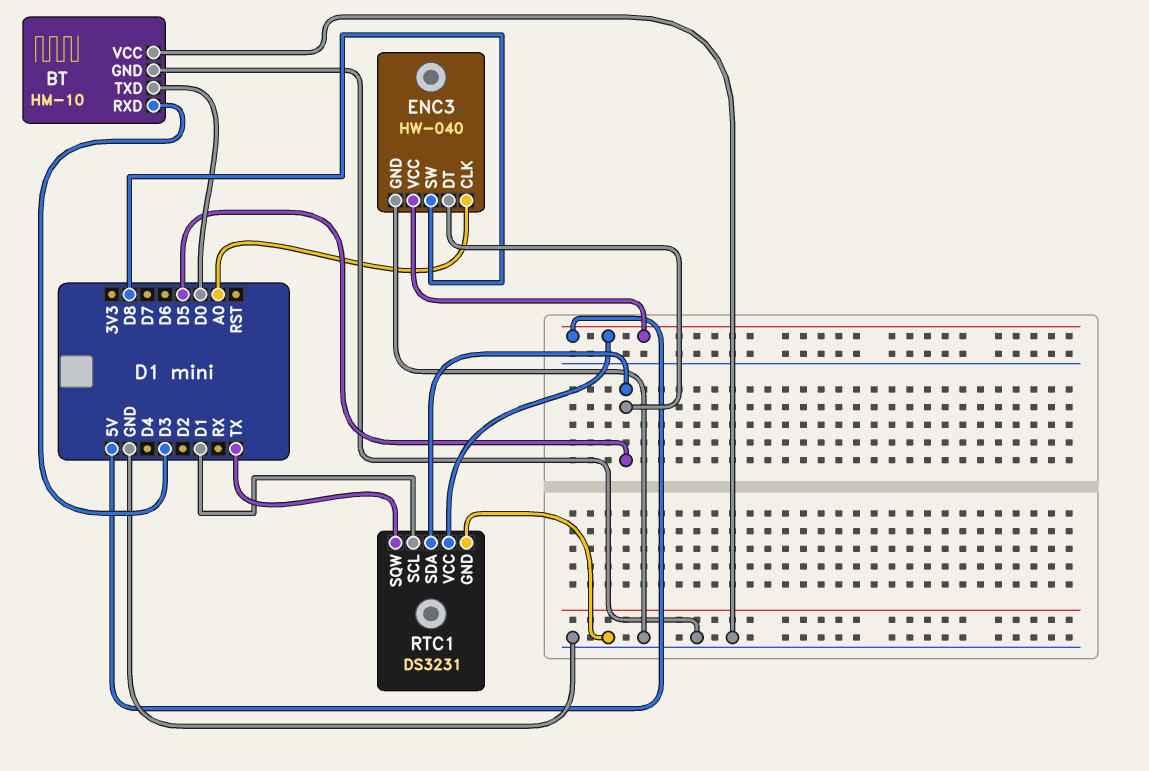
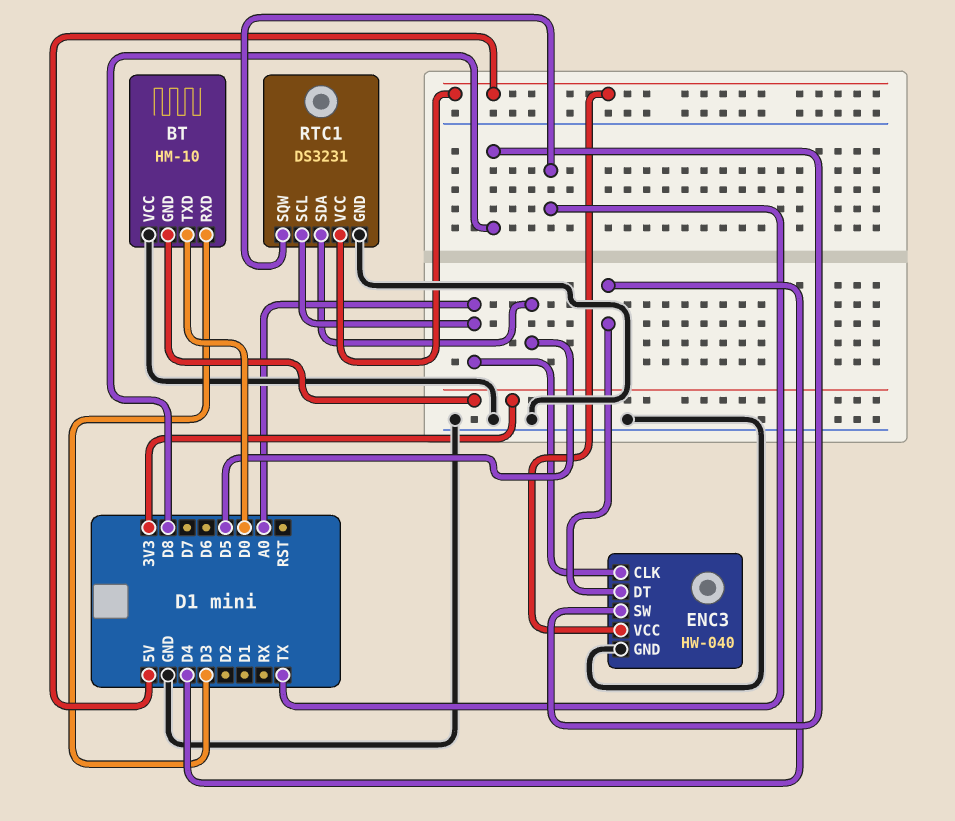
BT pin GND: GND -> 3V3
ENC3 pin DT: D5 -> D4
RTC1 pin SCL: D1 -> A0

